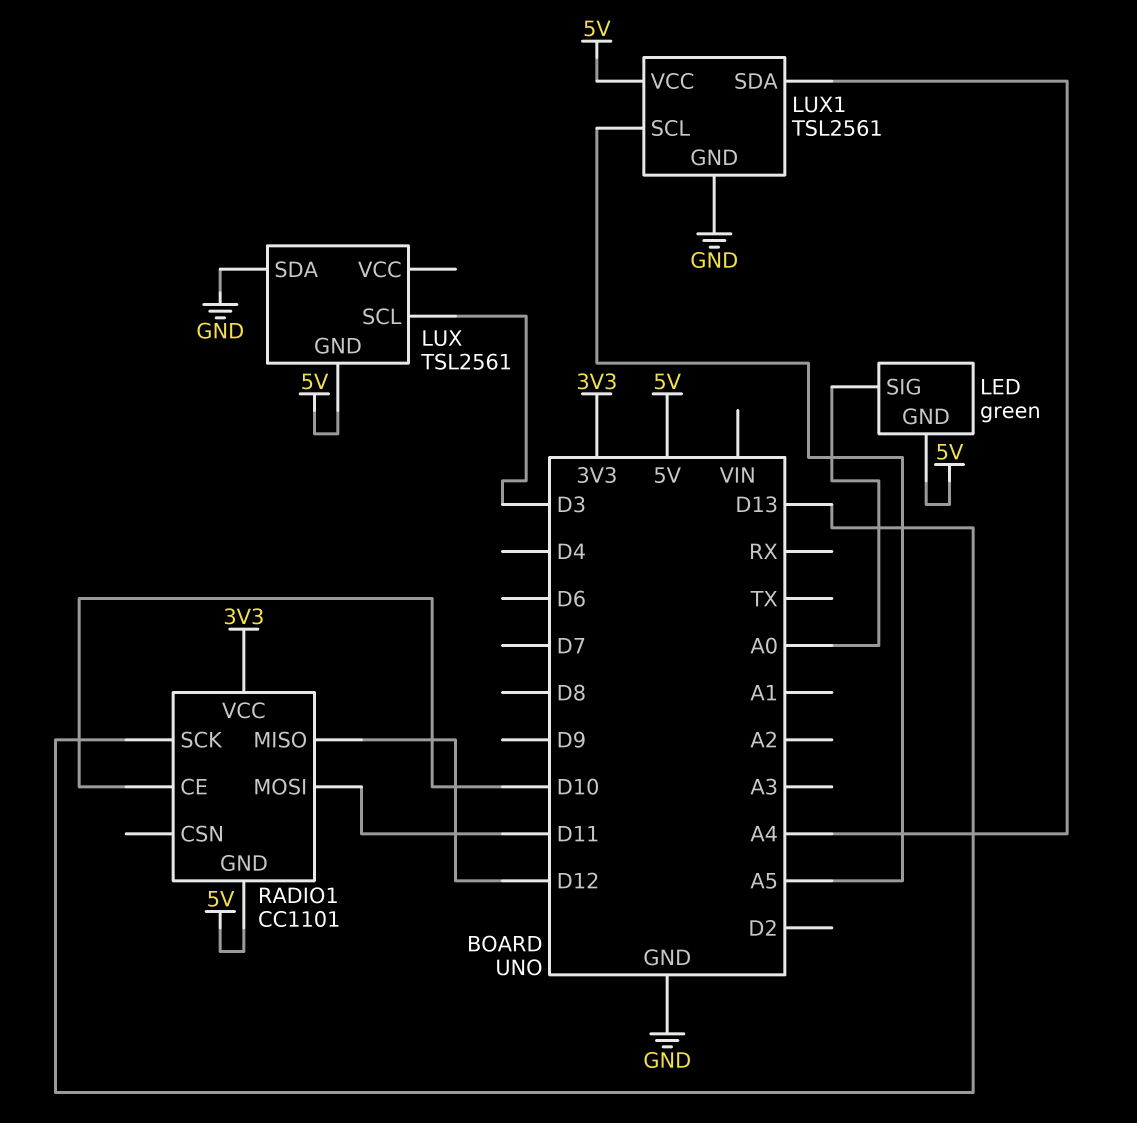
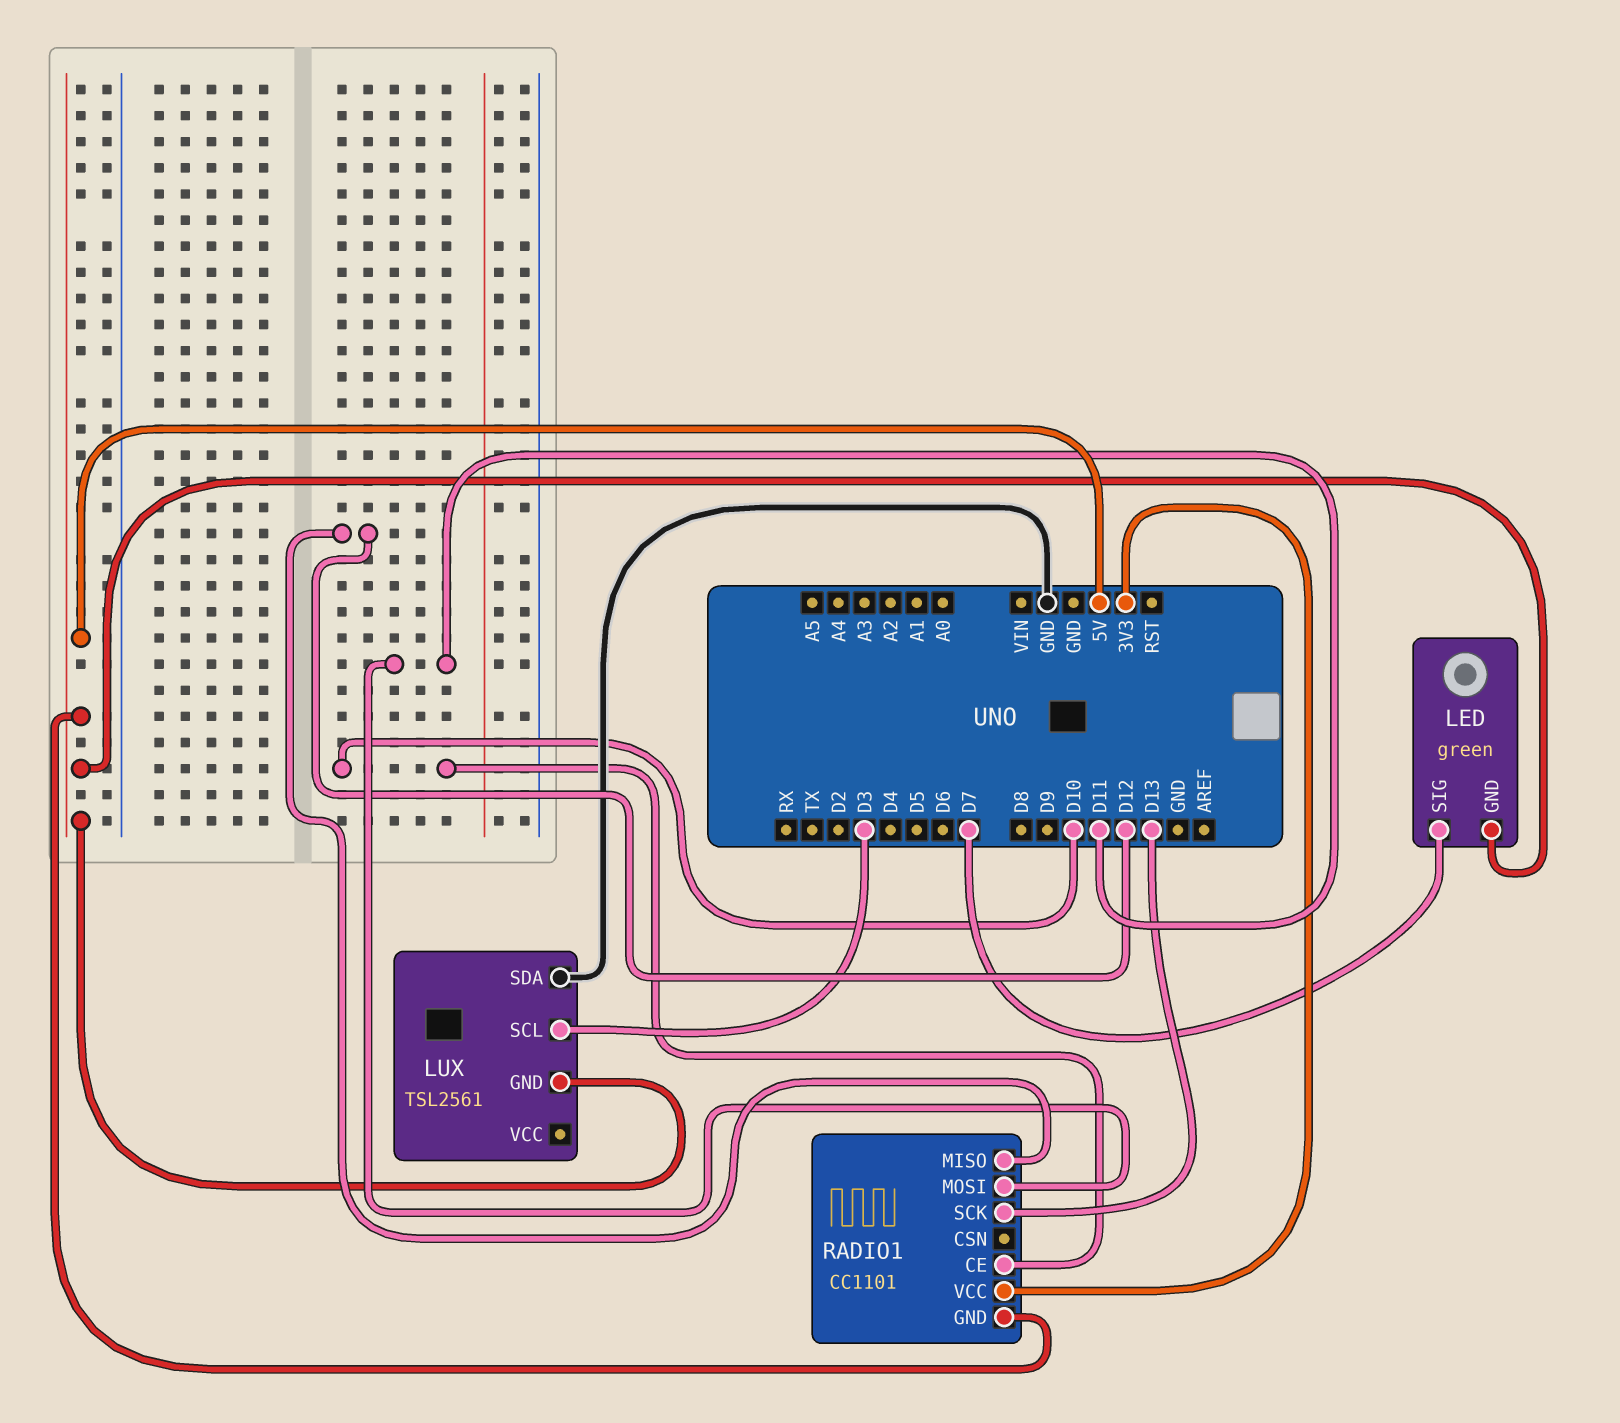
LED pin SIG: A0 -> D7
LUX1: TSL2561 -> none
LUX1 pin GND: GND -> none
LUX1 pin SCL: A5 -> none
LUX1 pin SDA: A4 -> none
LUX1 pin VCC: 5V -> none

